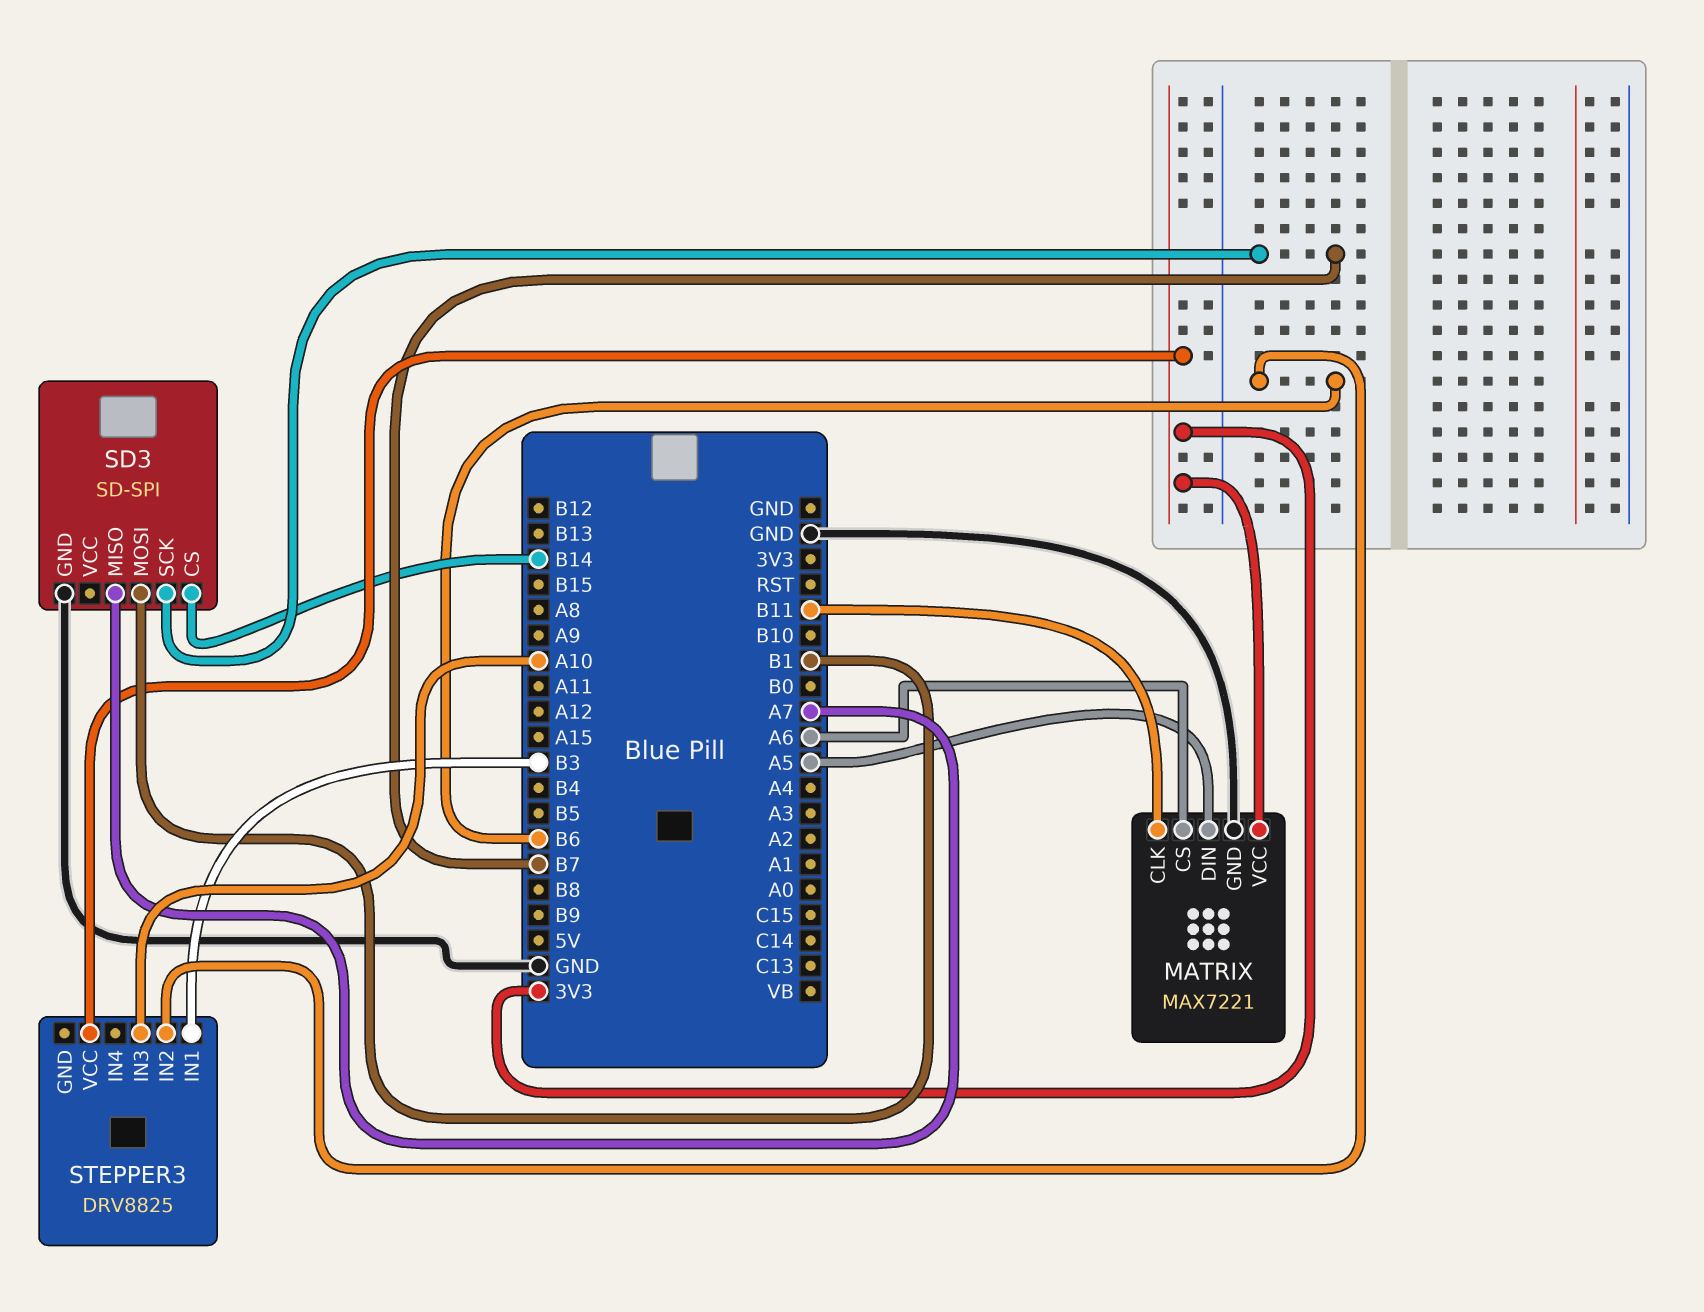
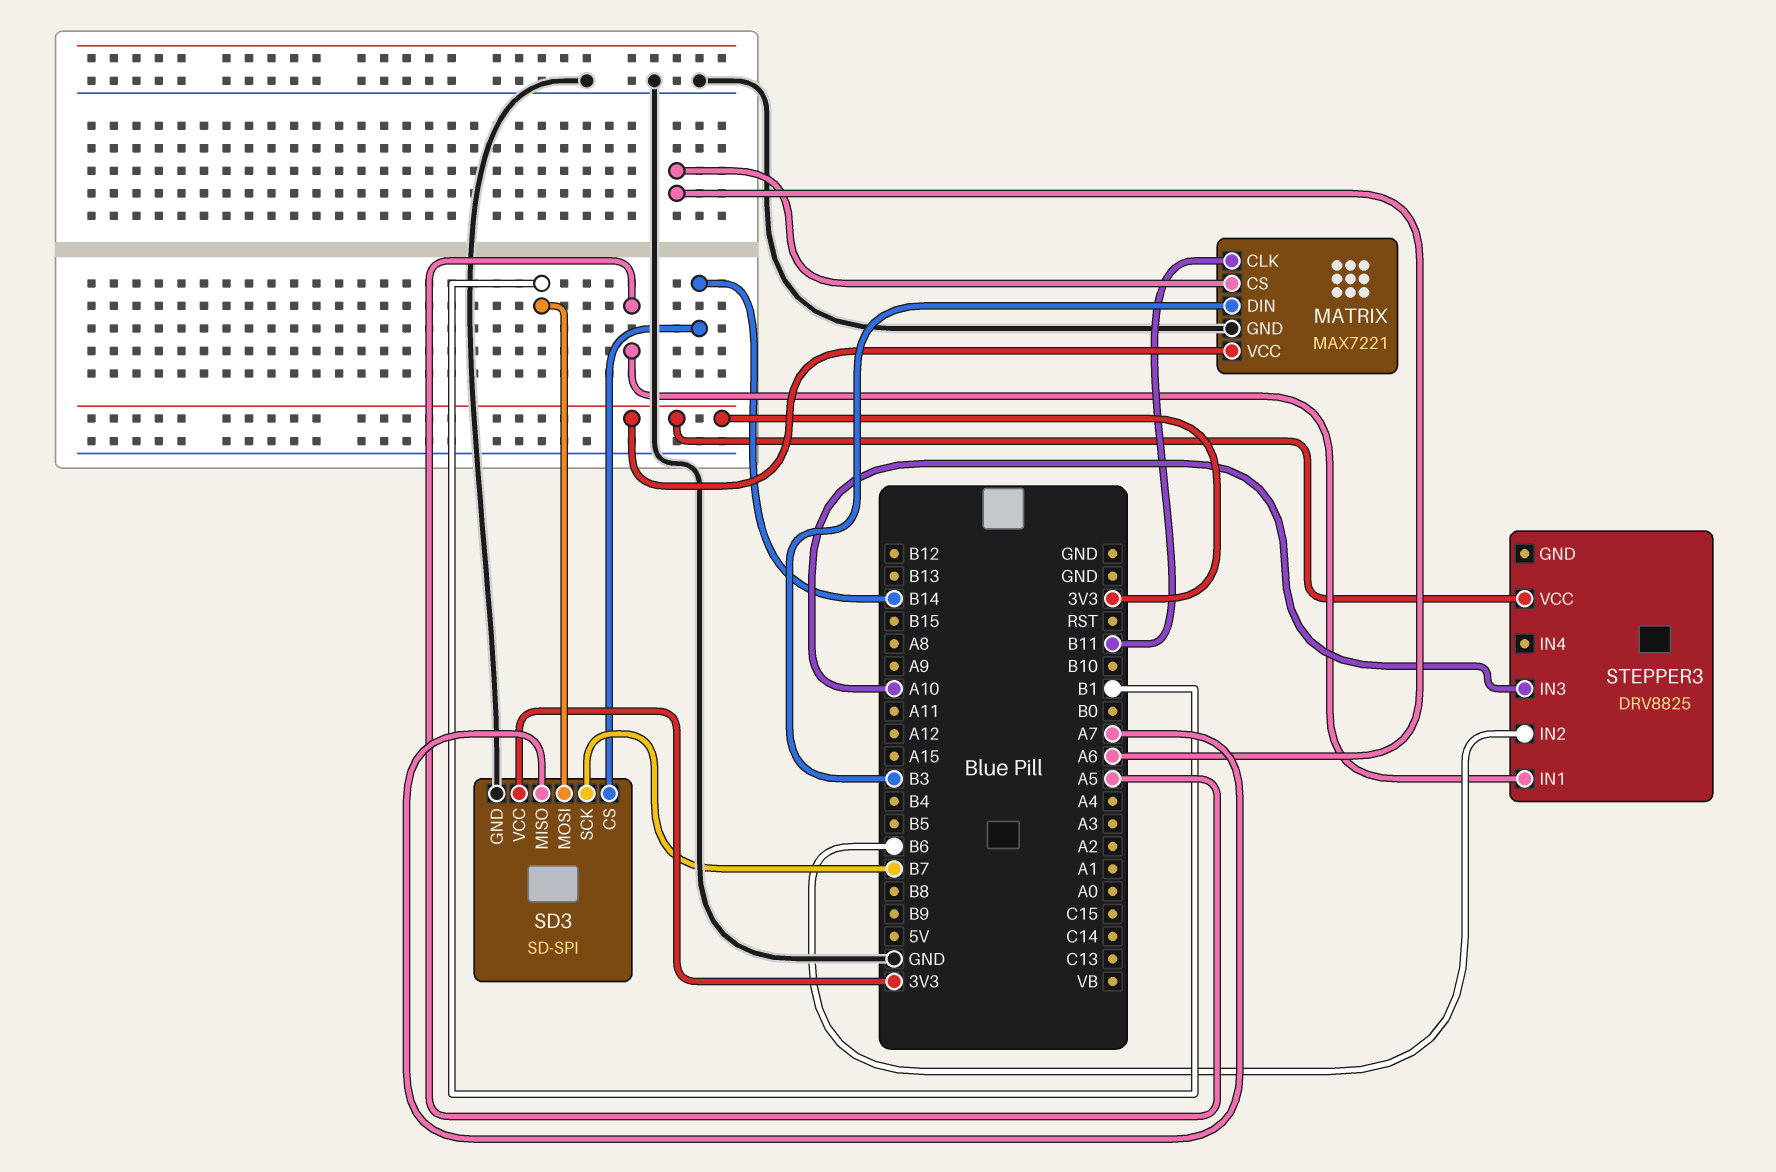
MATRIX pin DIN: A5 -> B3
SD3 pin VCC: none -> 3V3
STEPPER3 pin IN1: B3 -> A5

